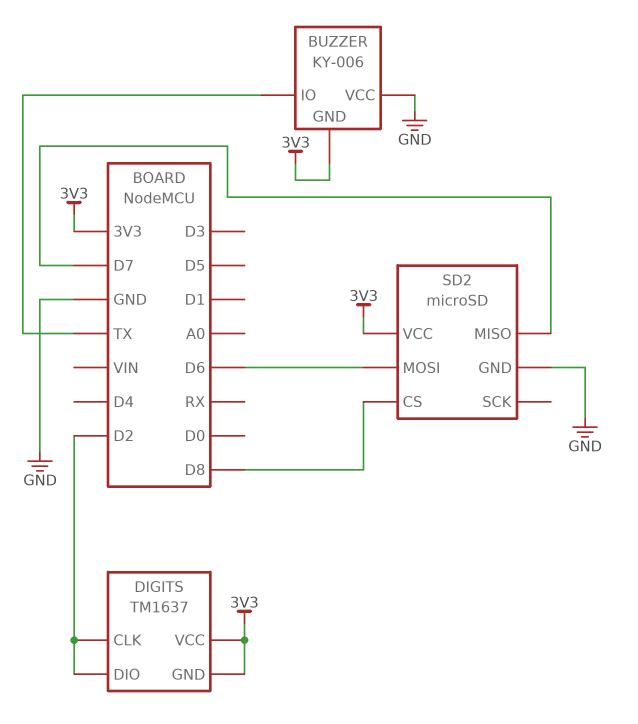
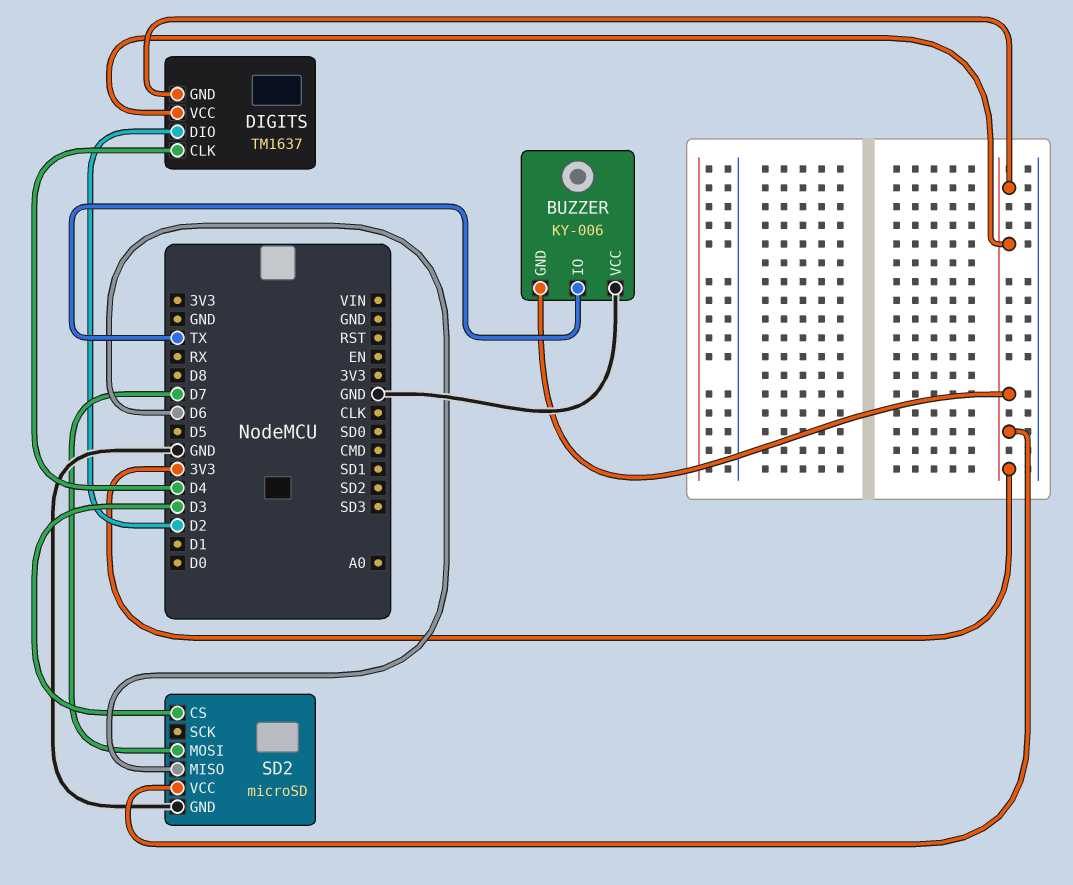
DIGITS pin CLK: D2 -> D4
SD2 pin CS: D8 -> D3
SD2 pin MISO: D7 -> D6
SD2 pin MOSI: D6 -> D7

